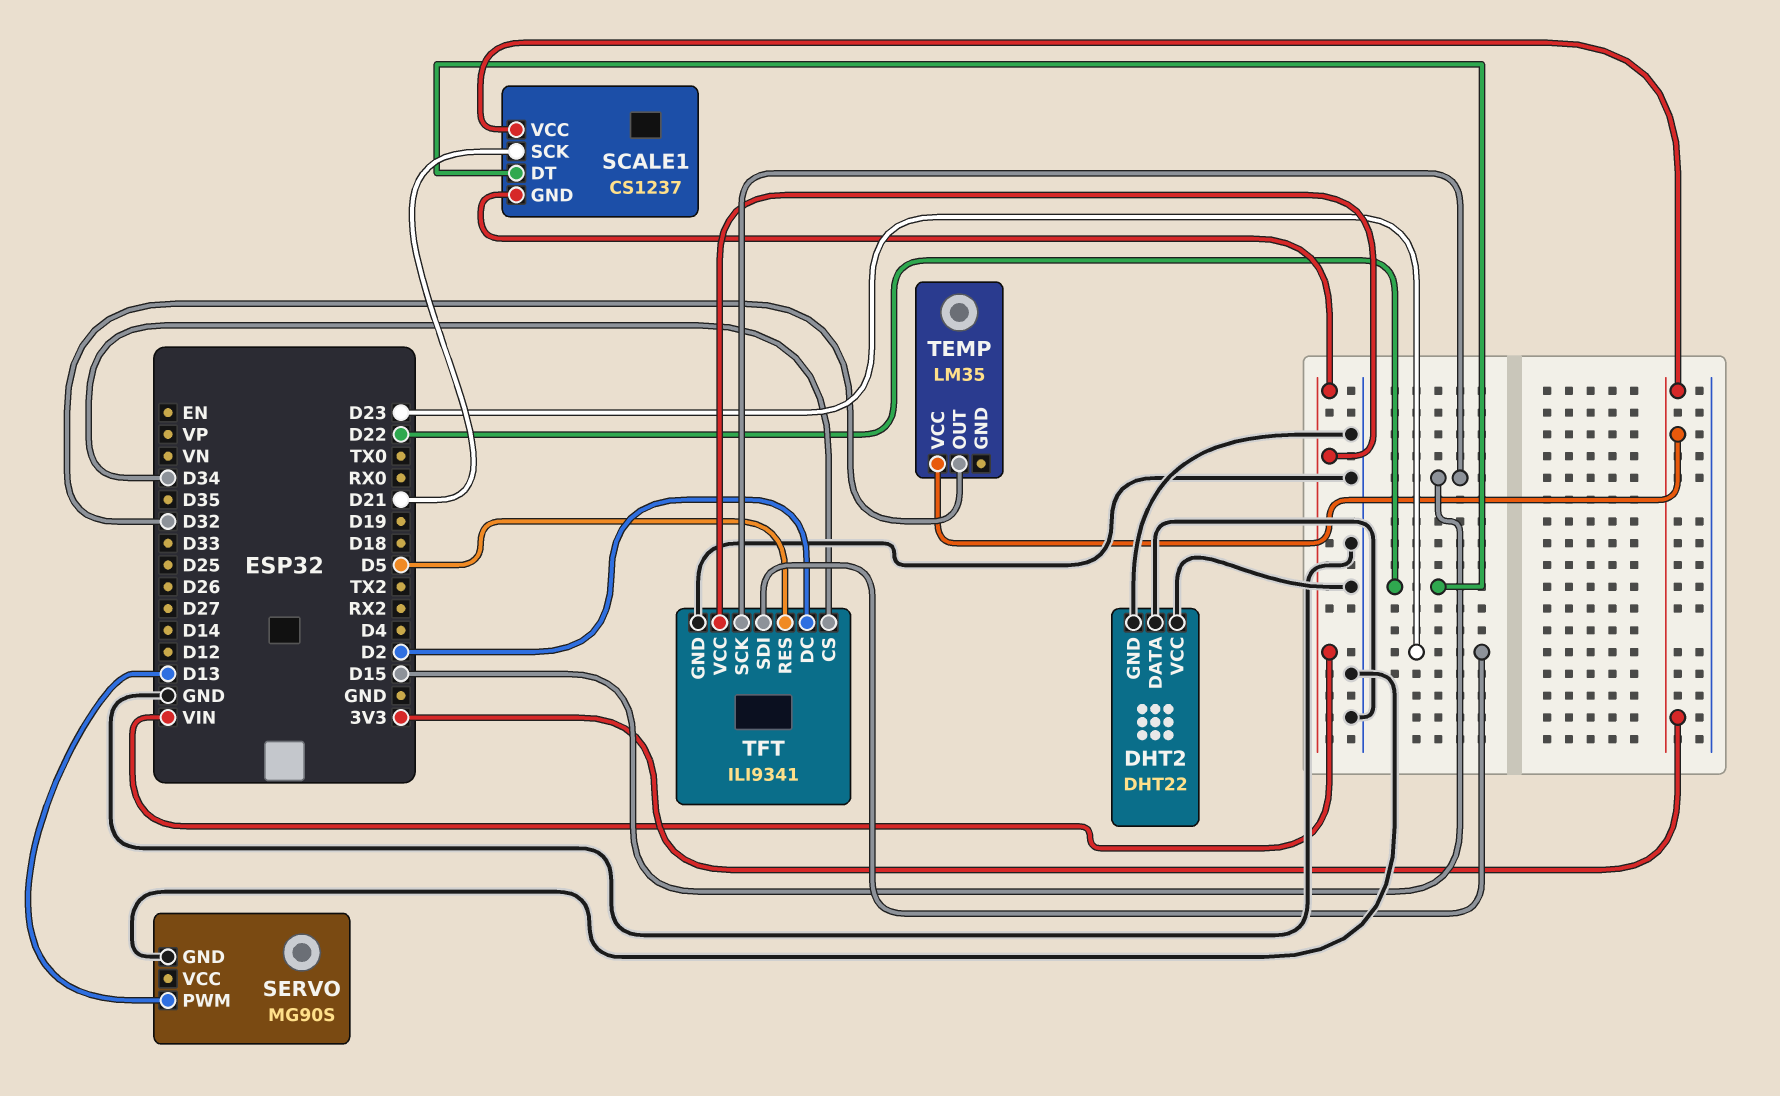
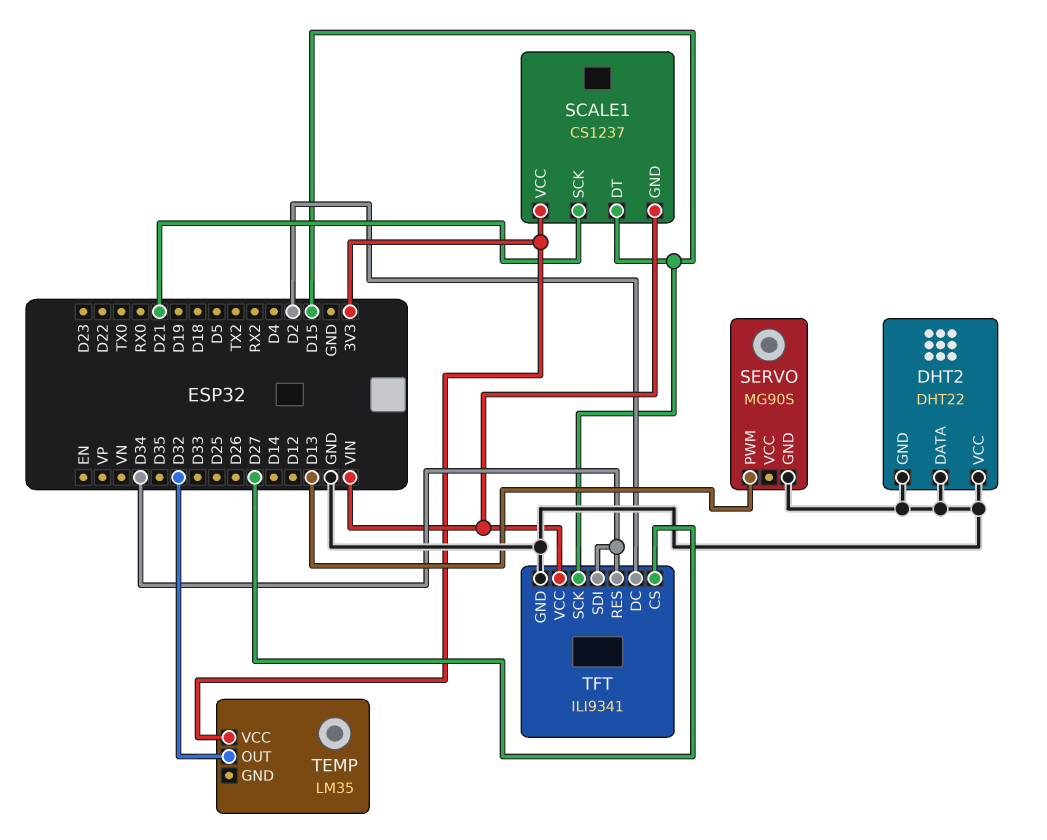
SCALE1 pin DT: D22 -> D15
TFT pin CS: D34 -> D27
TFT pin RES: D5 -> D34
TFT pin SDI: D23 -> D34

